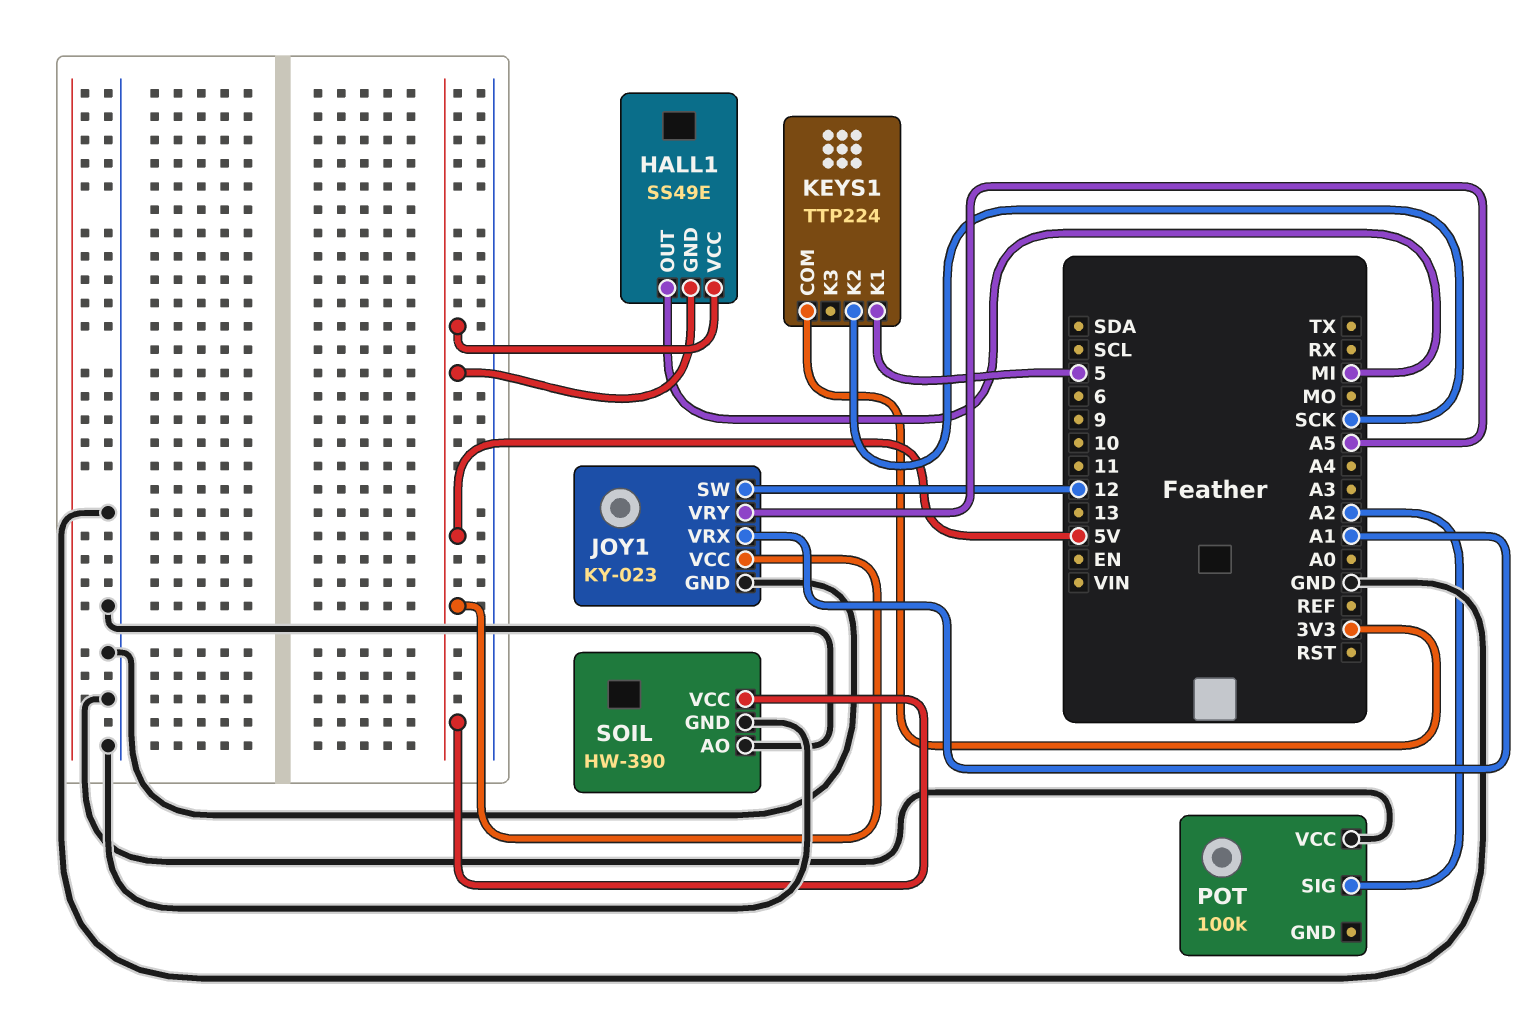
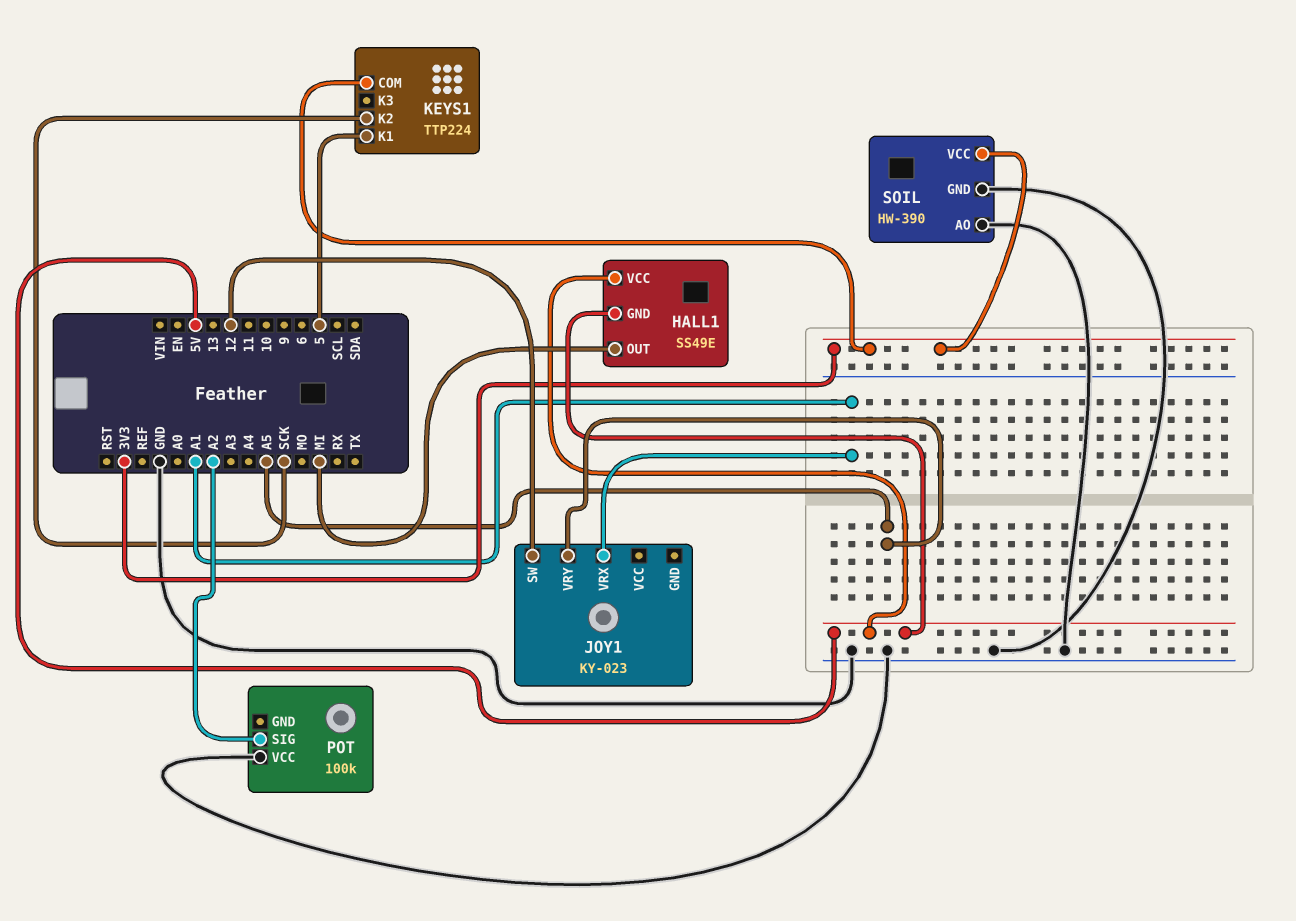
JOY1 pin GND: GND -> none
JOY1 pin VCC: 5V -> none
SOIL pin VCC: 5V -> 3V3

